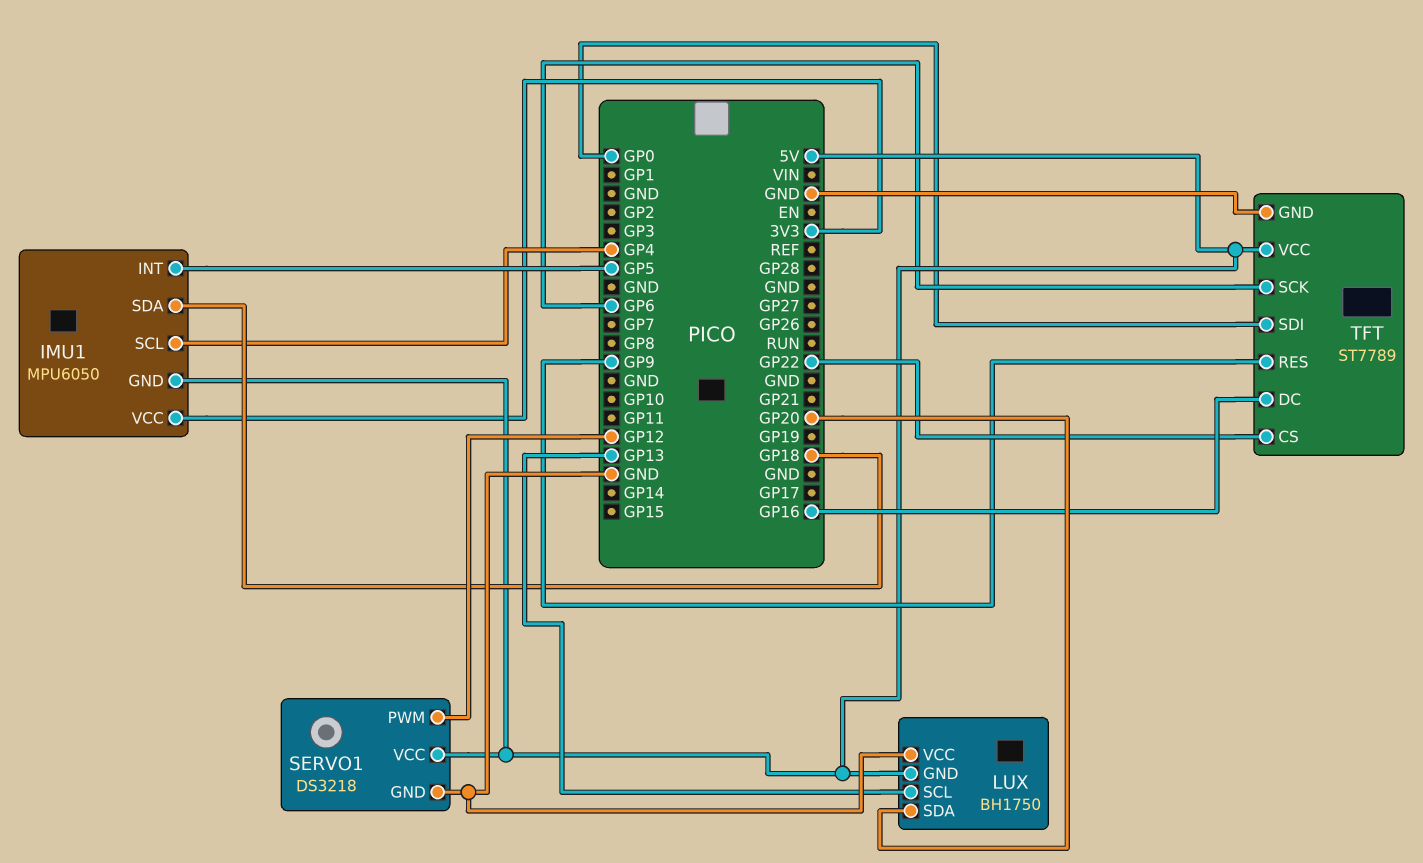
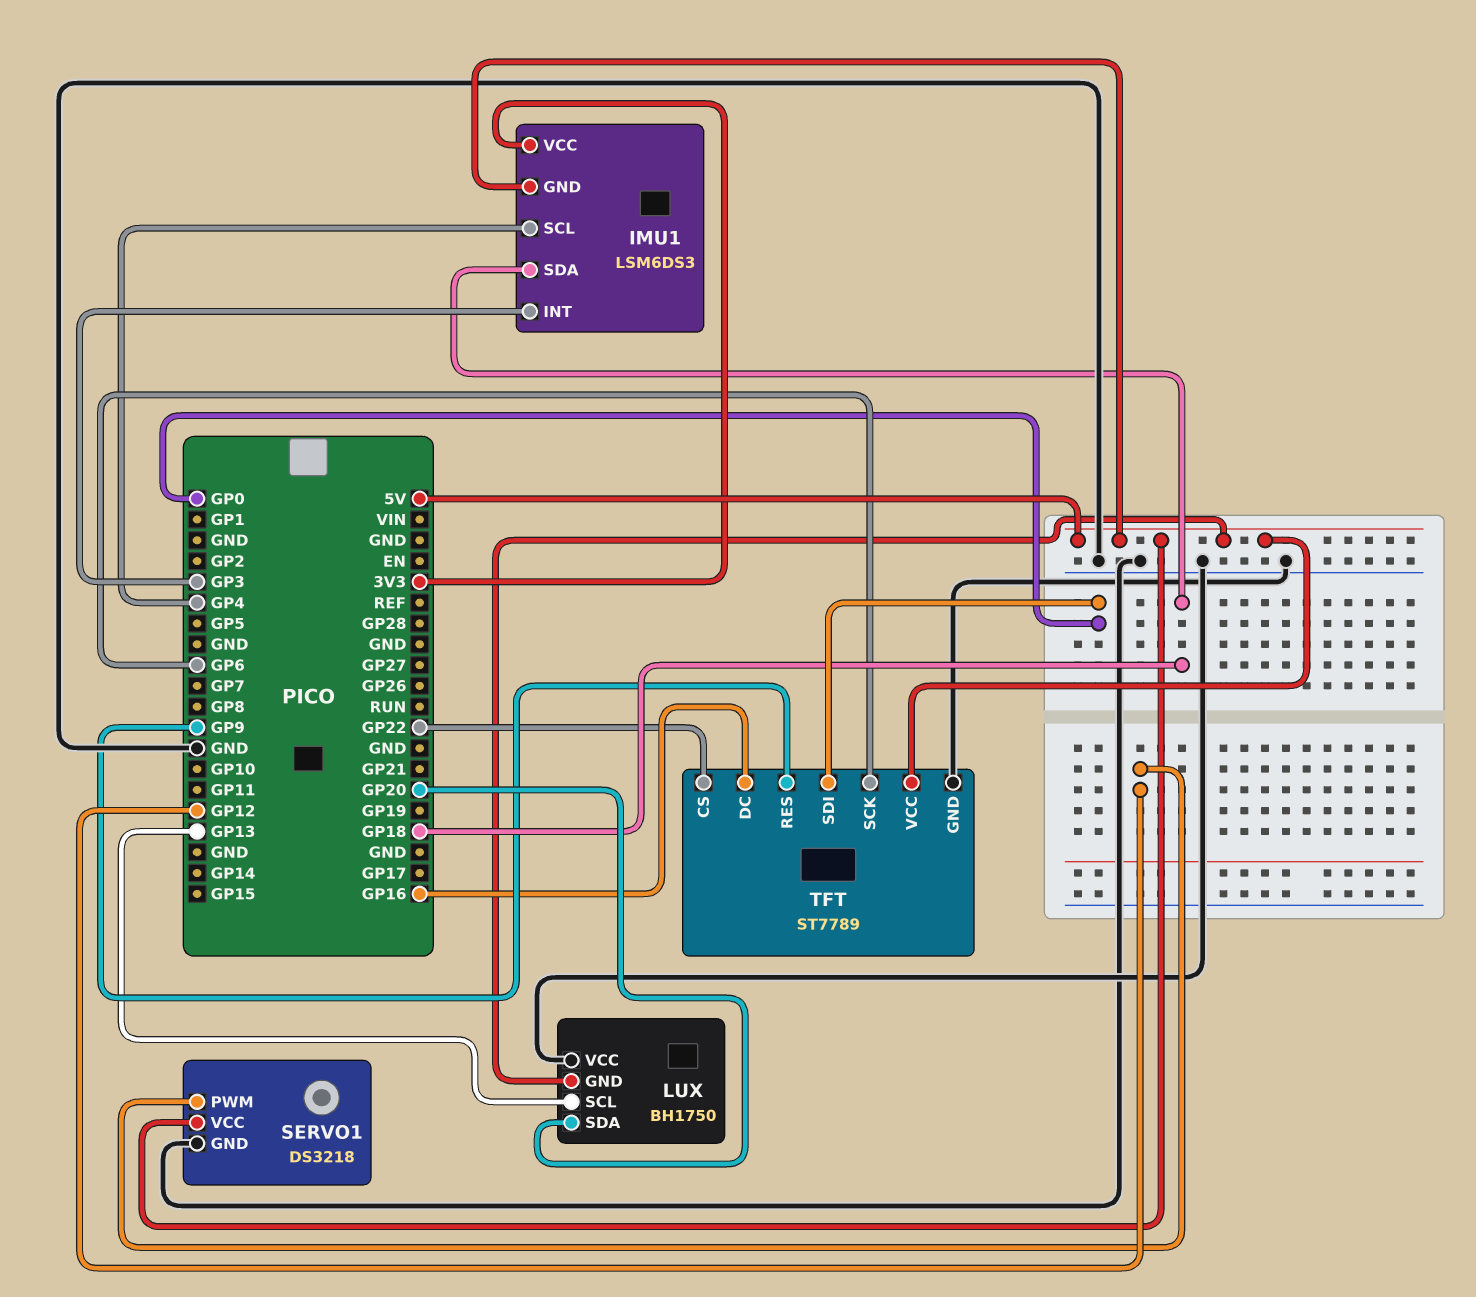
IMU1: MPU6050 -> LSM6DS3
IMU1 pin INT: GP5 -> GP3

